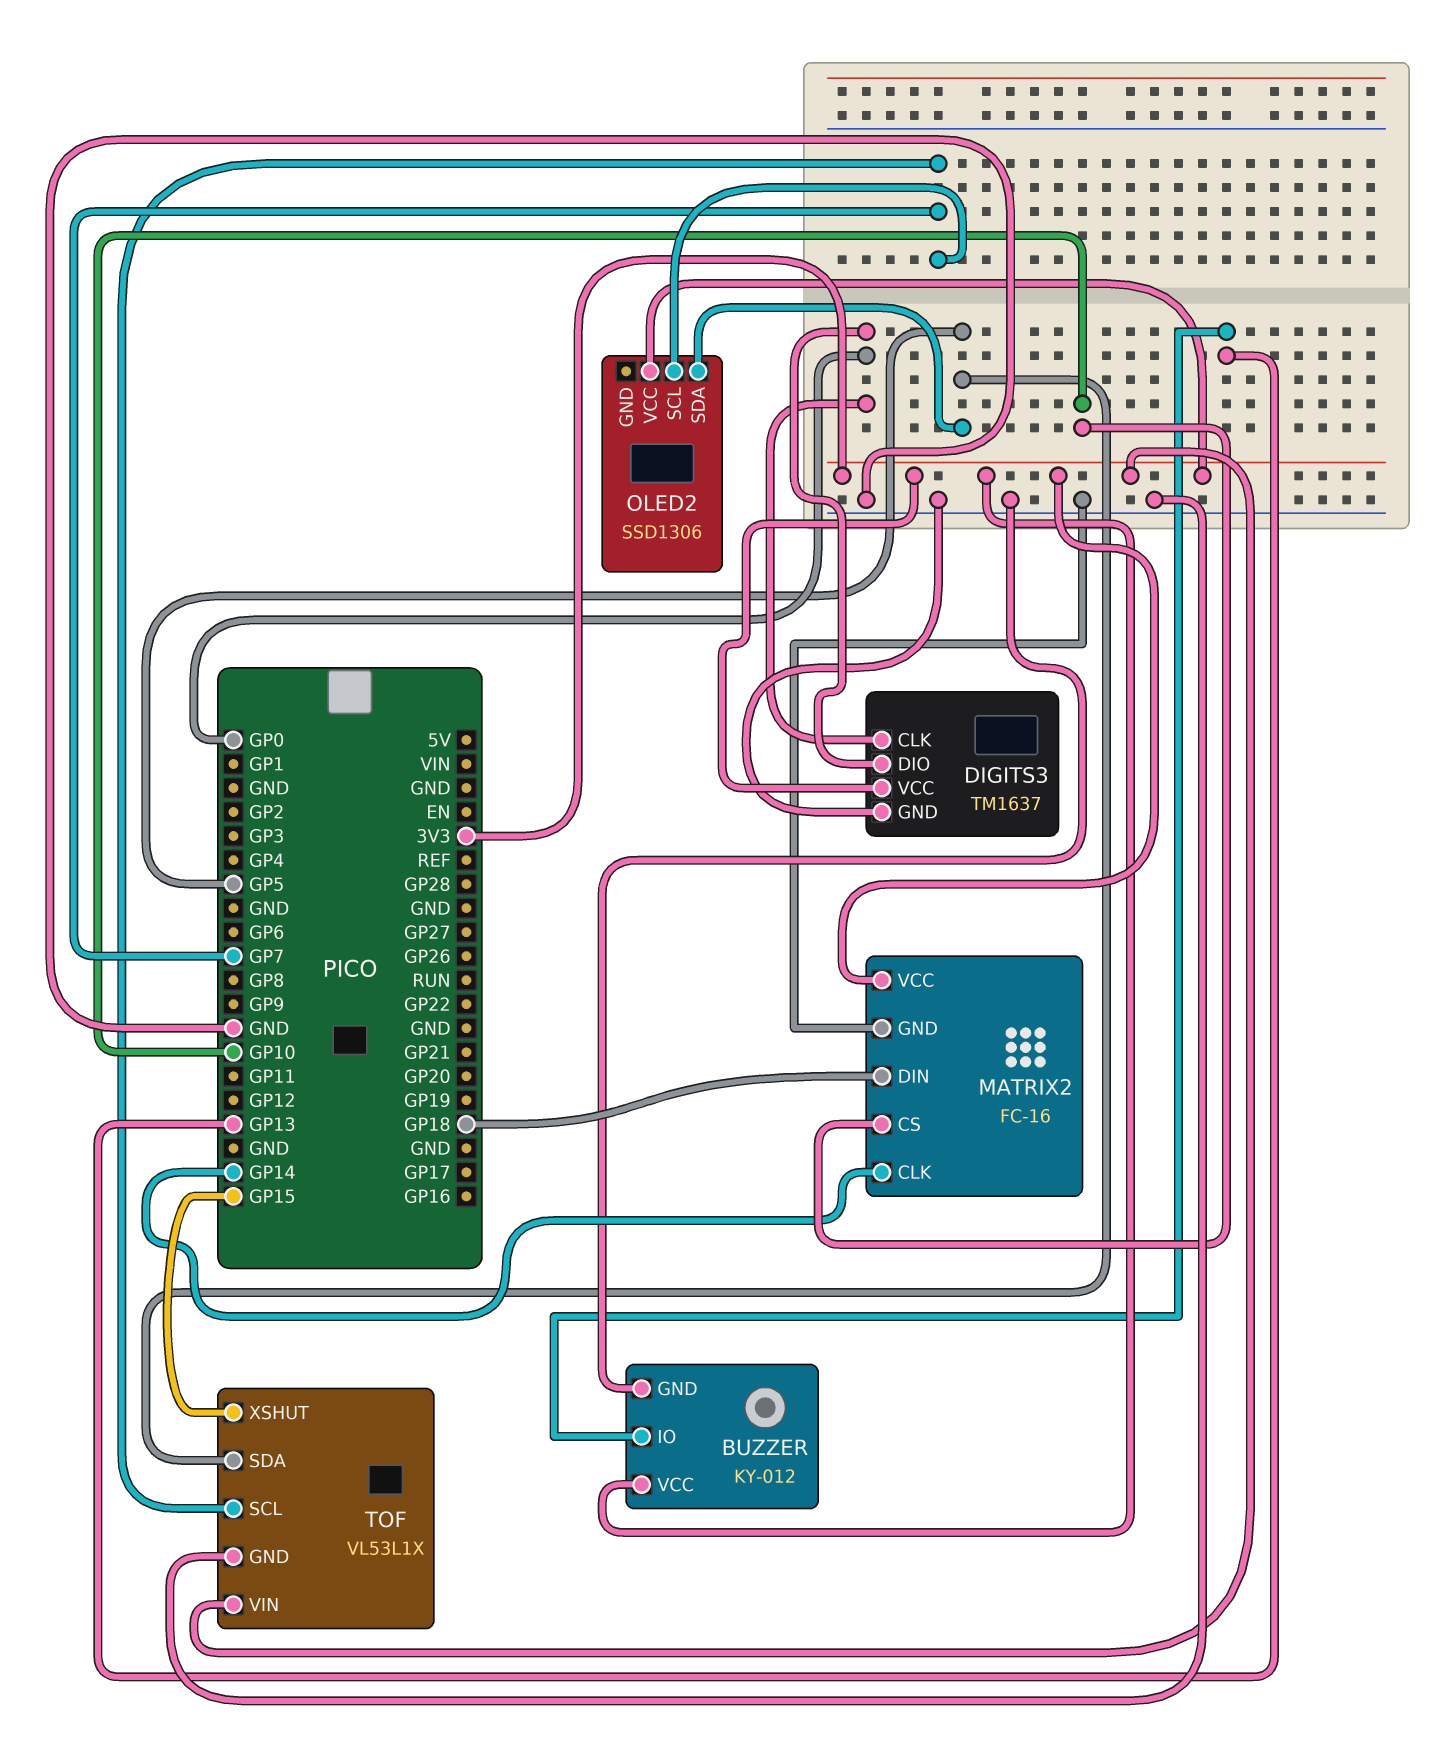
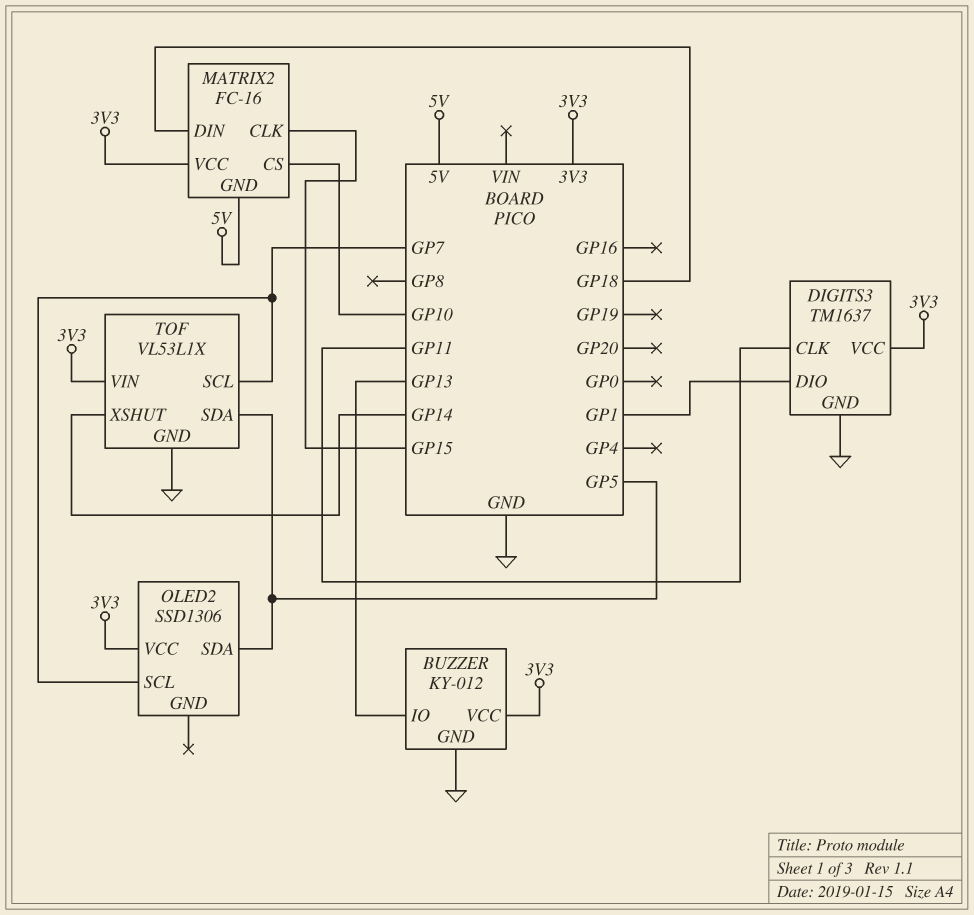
DIGITS3 pin CLK: GP0 -> GP11
DIGITS3 pin DIO: GP0 -> GP1
MATRIX2 pin CLK: GP14 -> GP15
MATRIX2 pin GND: GND -> 5V
TOF pin XSHUT: GP15 -> GP14

